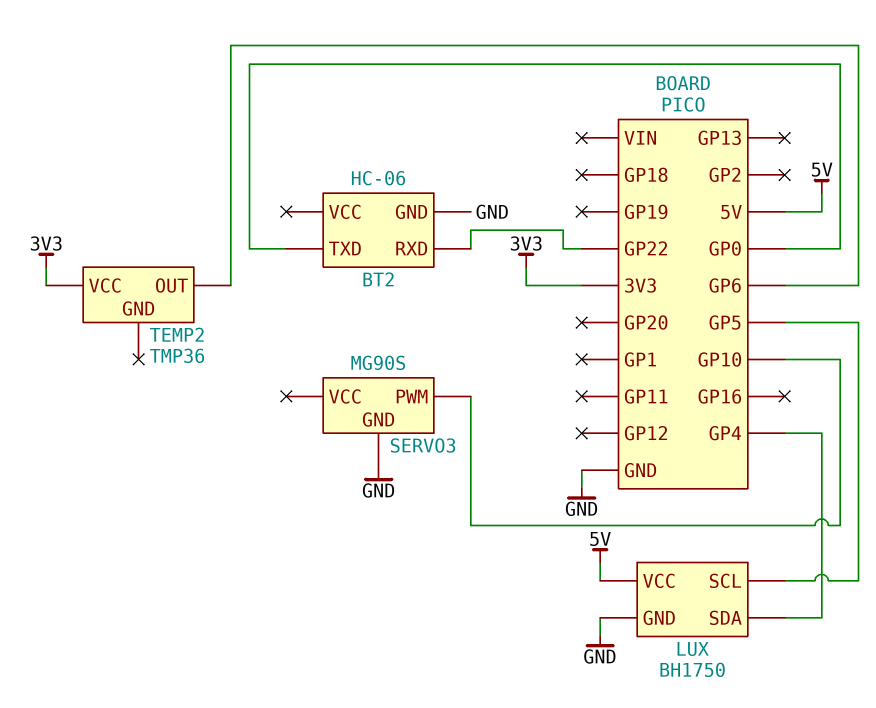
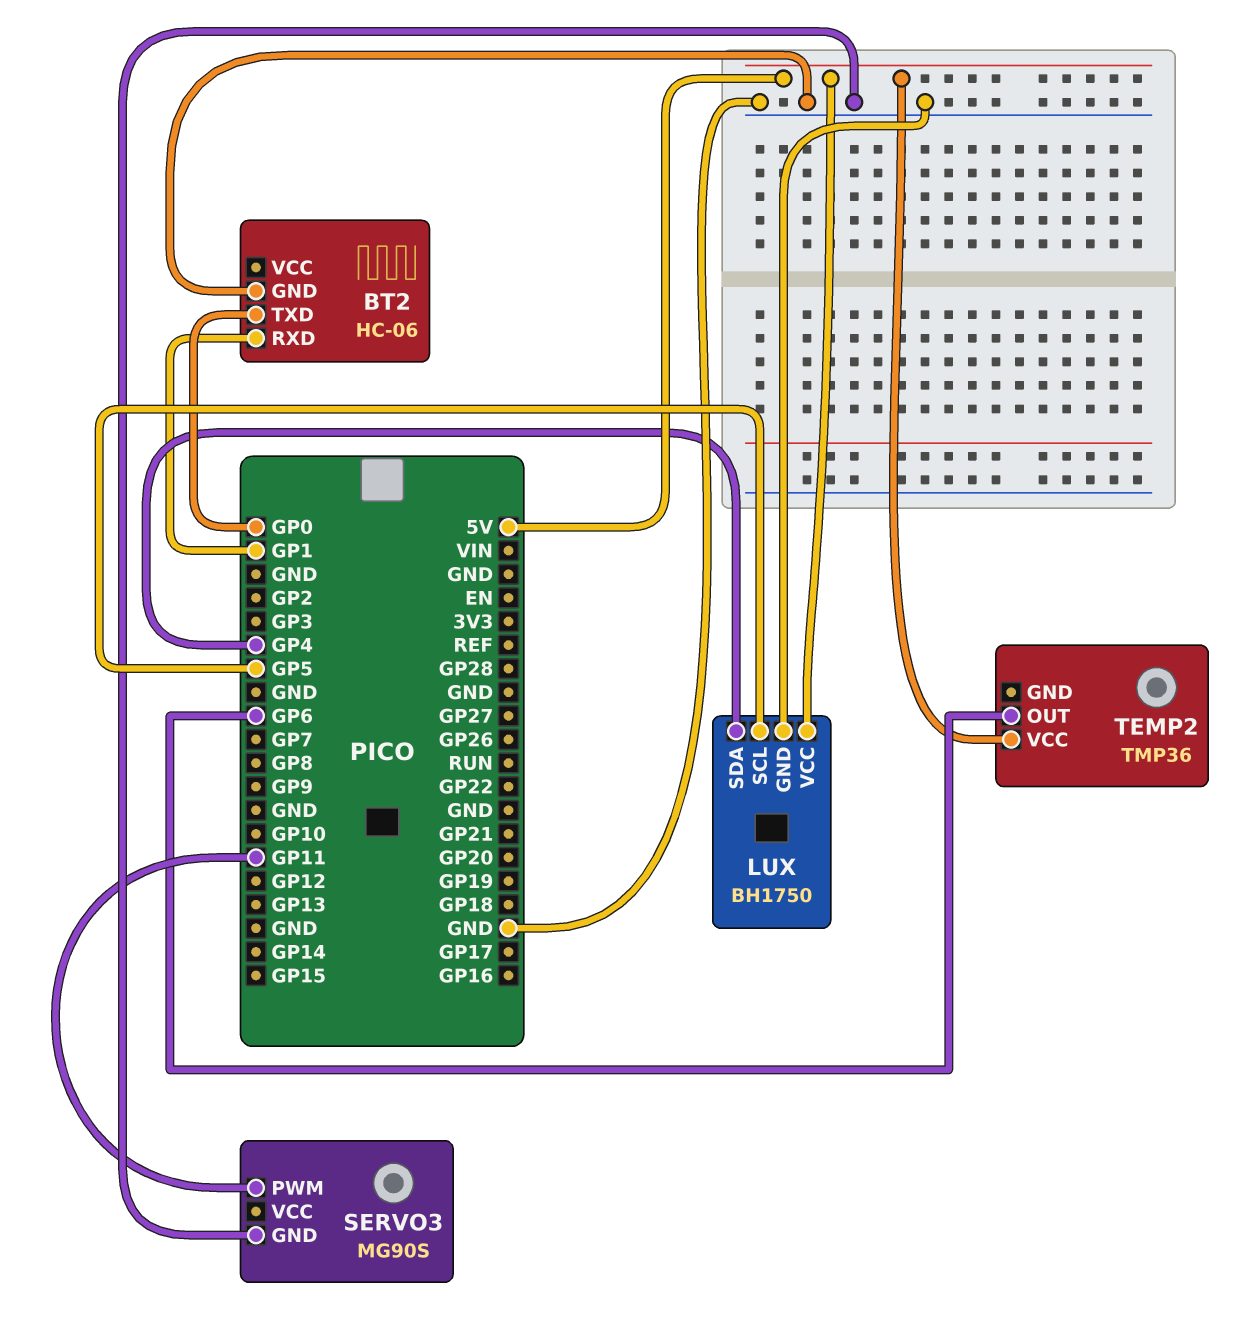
BT2 pin RXD: GP22 -> GP1
SERVO3 pin PWM: GP10 -> GP11
TEMP2 pin VCC: 3V3 -> 5V

